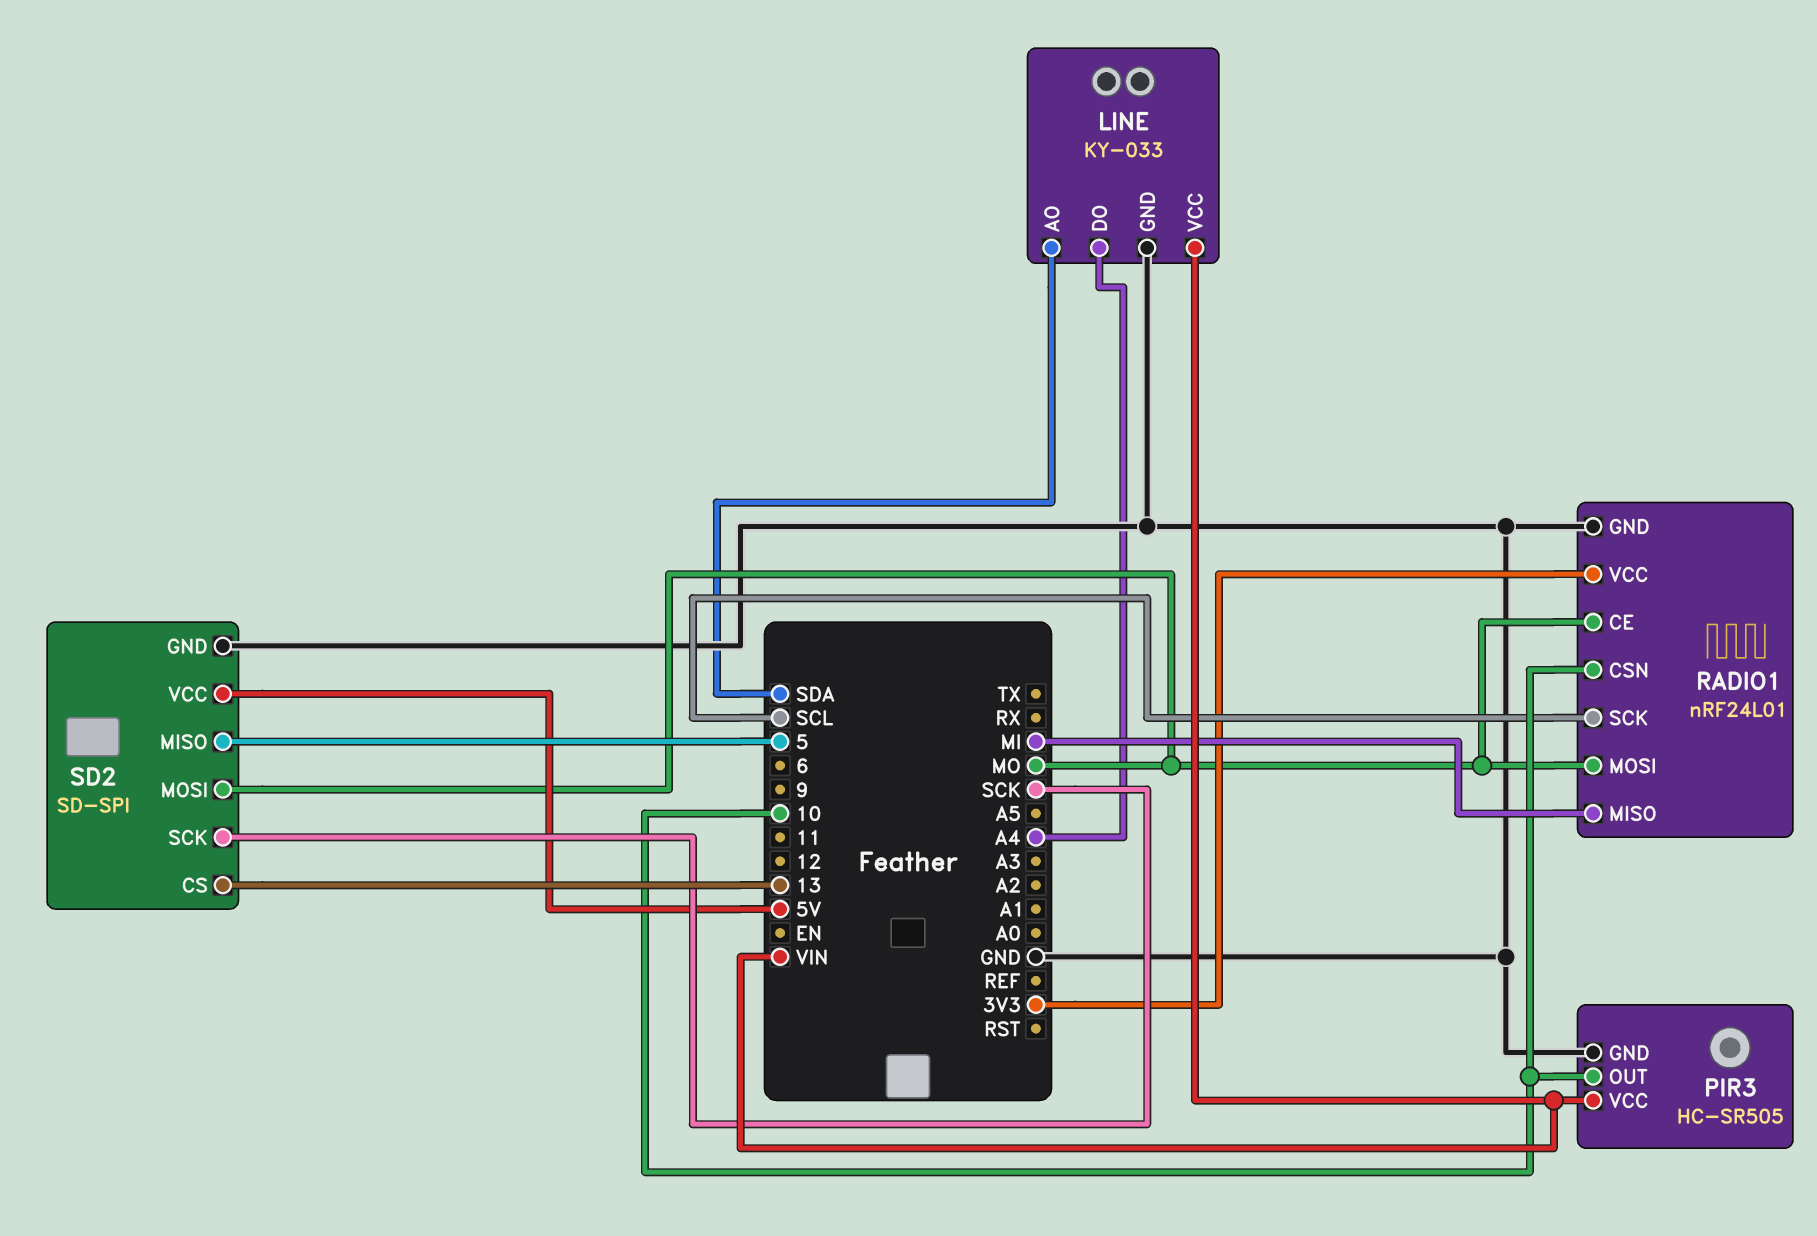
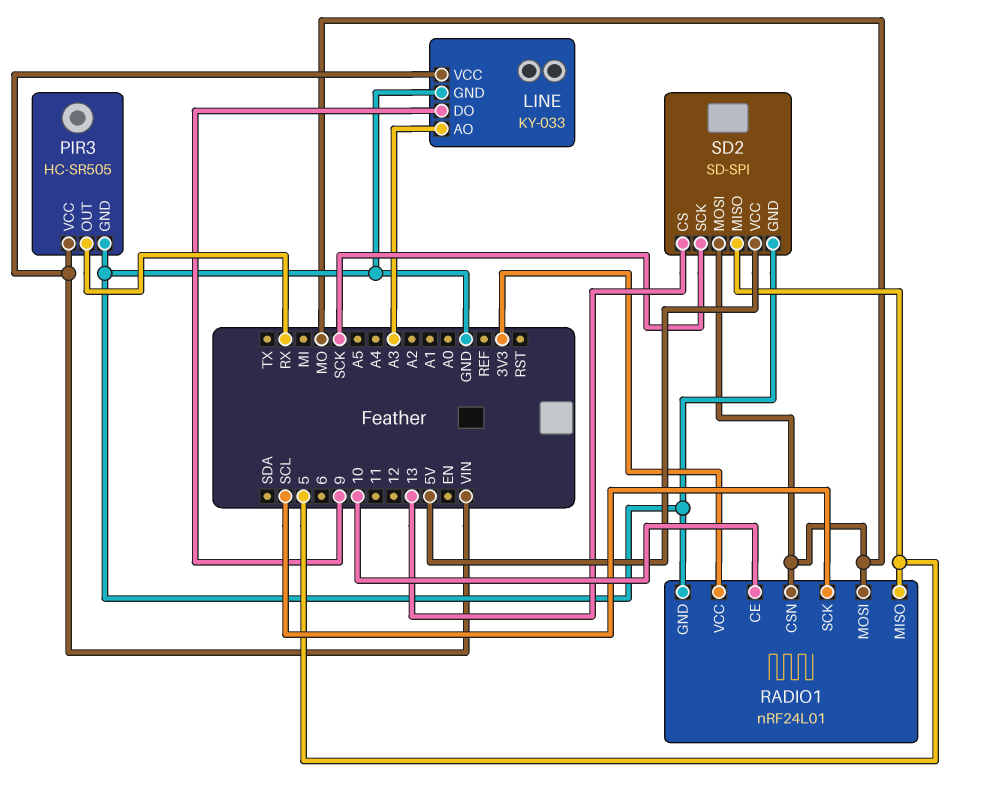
LINE pin AO: SDA -> A3
LINE pin DO: A4 -> 9
PIR3 pin OUT: 10 -> RX
RADIO1 pin CE: MO -> 10
RADIO1 pin CSN: 10 -> MO
RADIO1 pin MISO: MI -> 5

